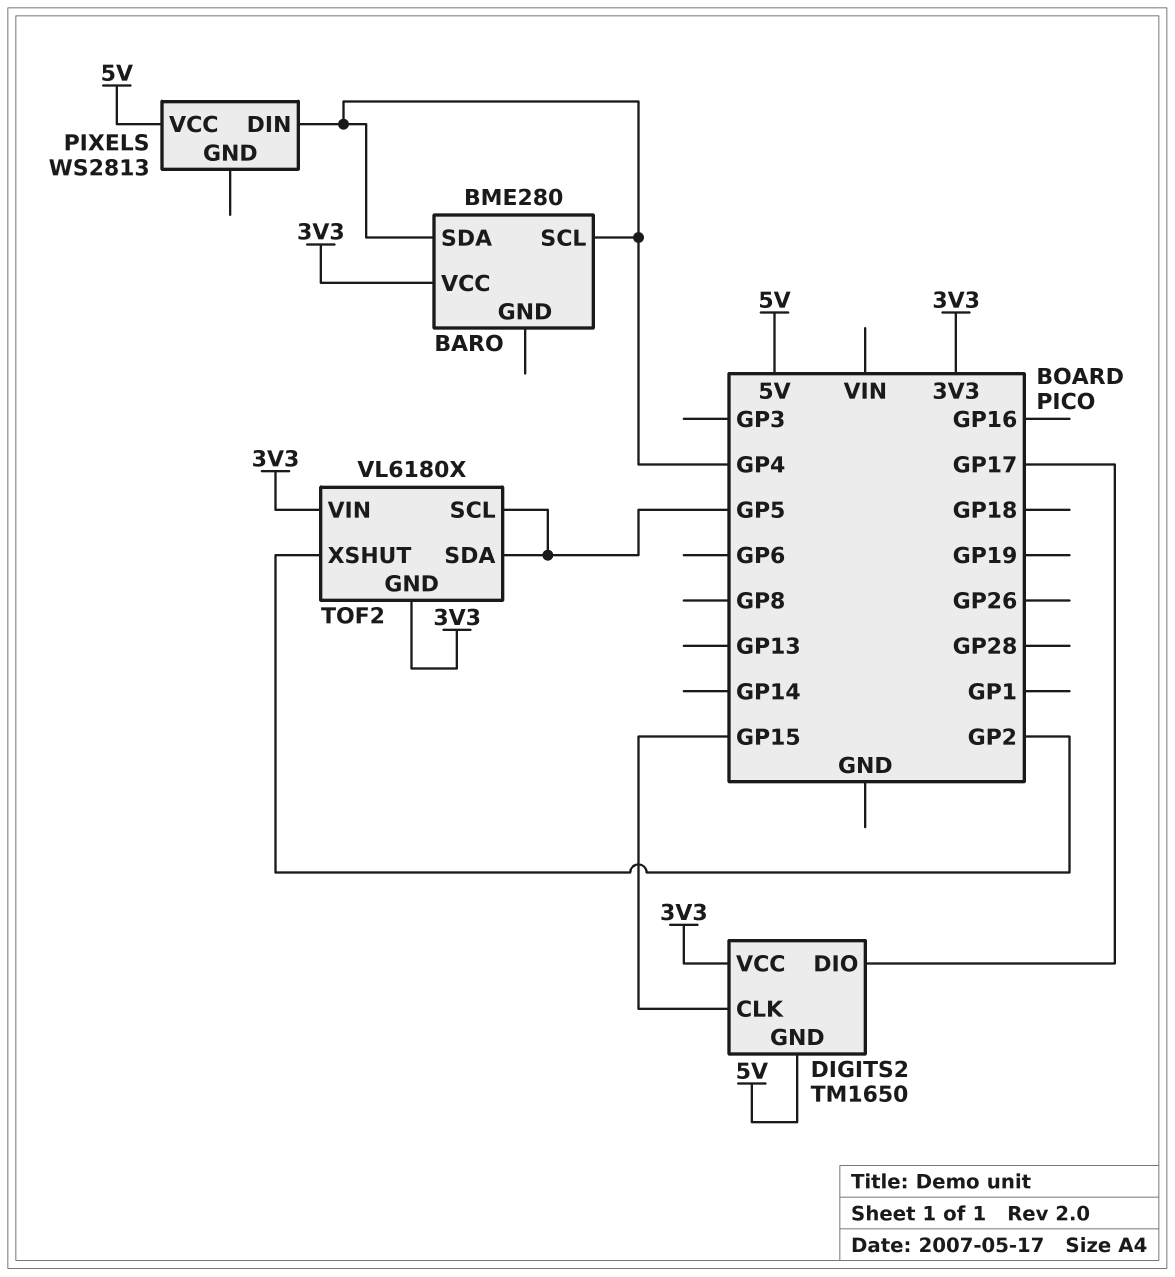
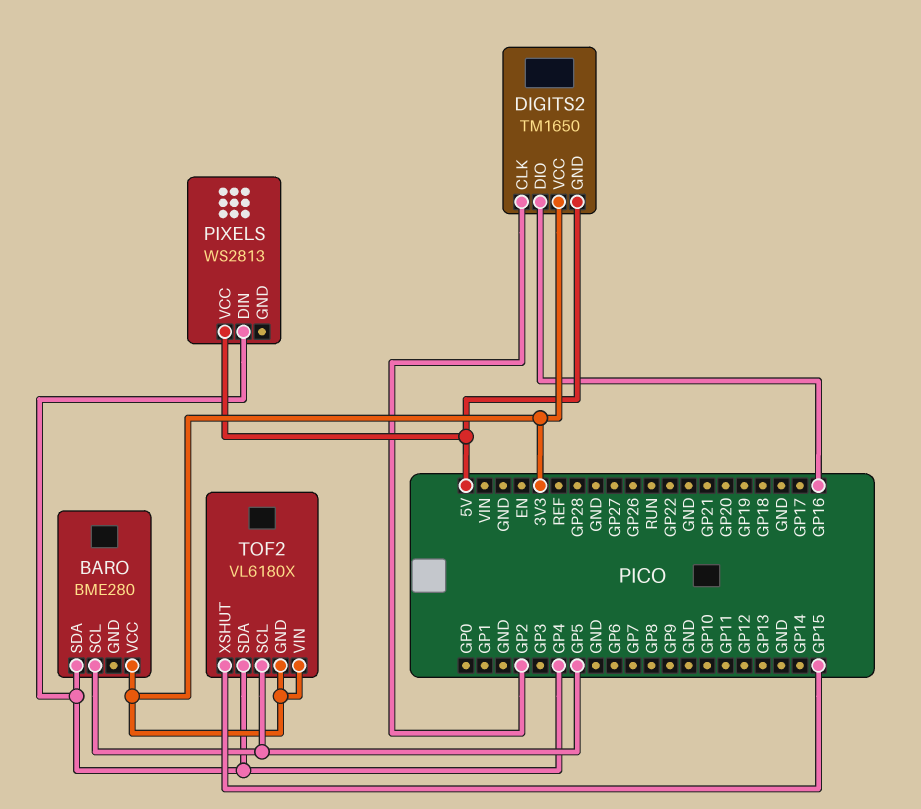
BARO pin SCL: GP4 -> GP5
DIGITS2 pin CLK: GP15 -> GP2
DIGITS2 pin DIO: GP17 -> GP16
TOF2 pin SDA: GP5 -> GP4
TOF2 pin XSHUT: GP2 -> GP15

